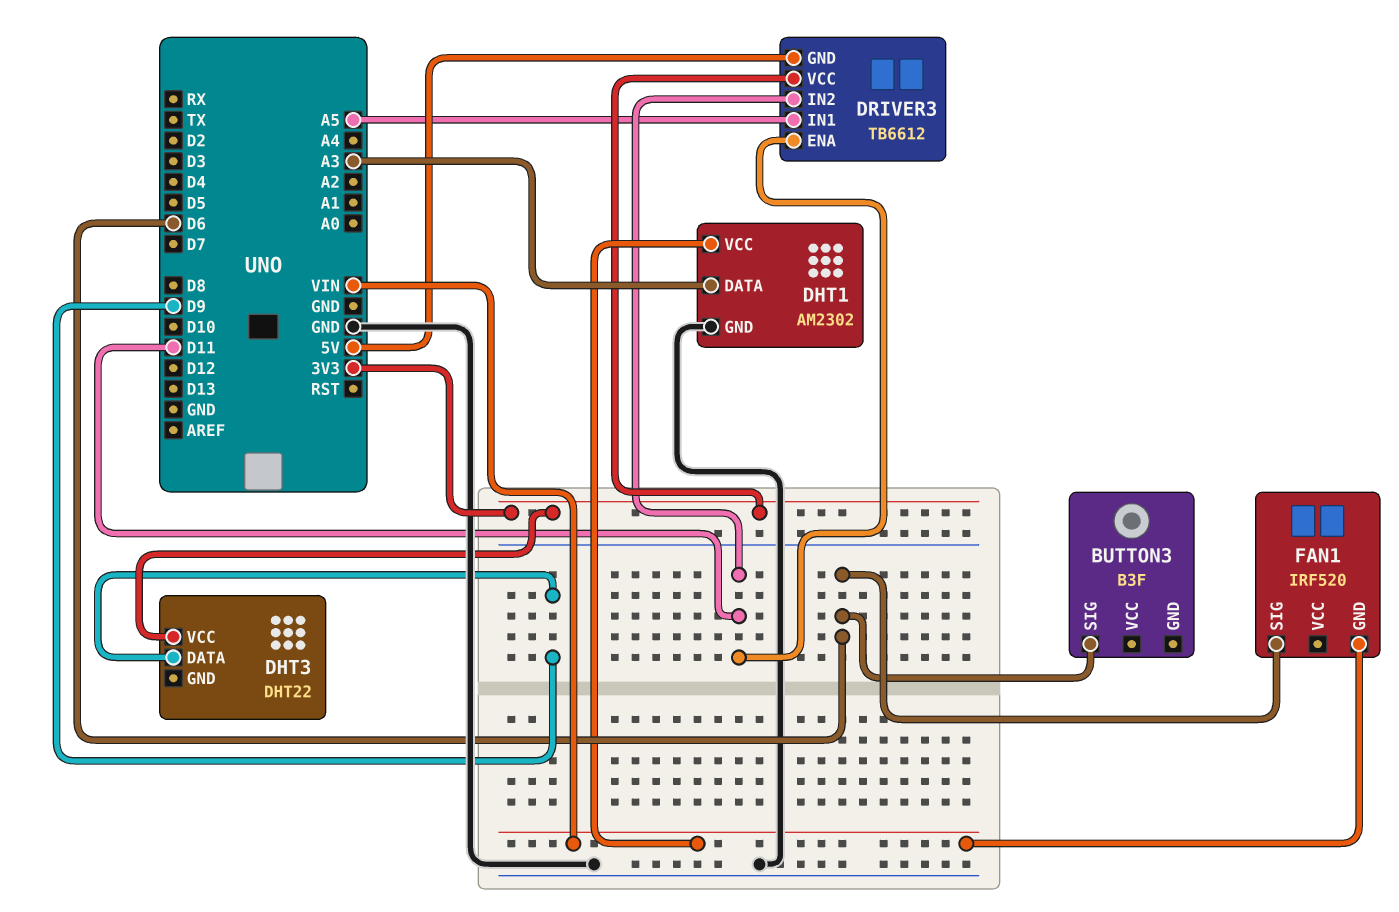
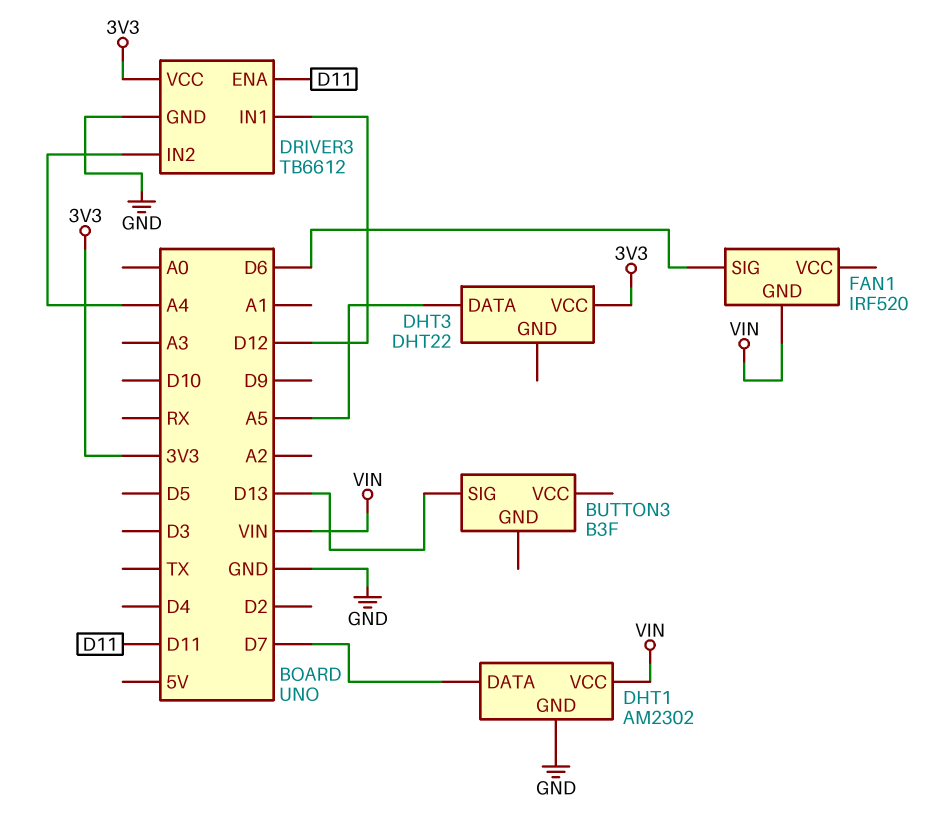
BUTTON3 pin SIG: D6 -> D13
DHT1 pin DATA: A3 -> D7
DHT3 pin DATA: D9 -> A5
DRIVER3 pin GND: 5V -> GND
DRIVER3 pin IN1: A5 -> D12
DRIVER3 pin IN2: D11 -> A4

